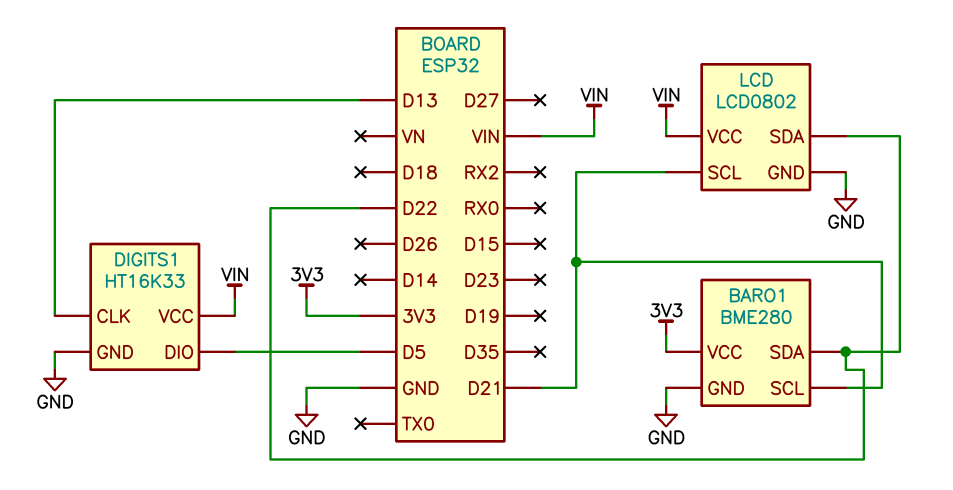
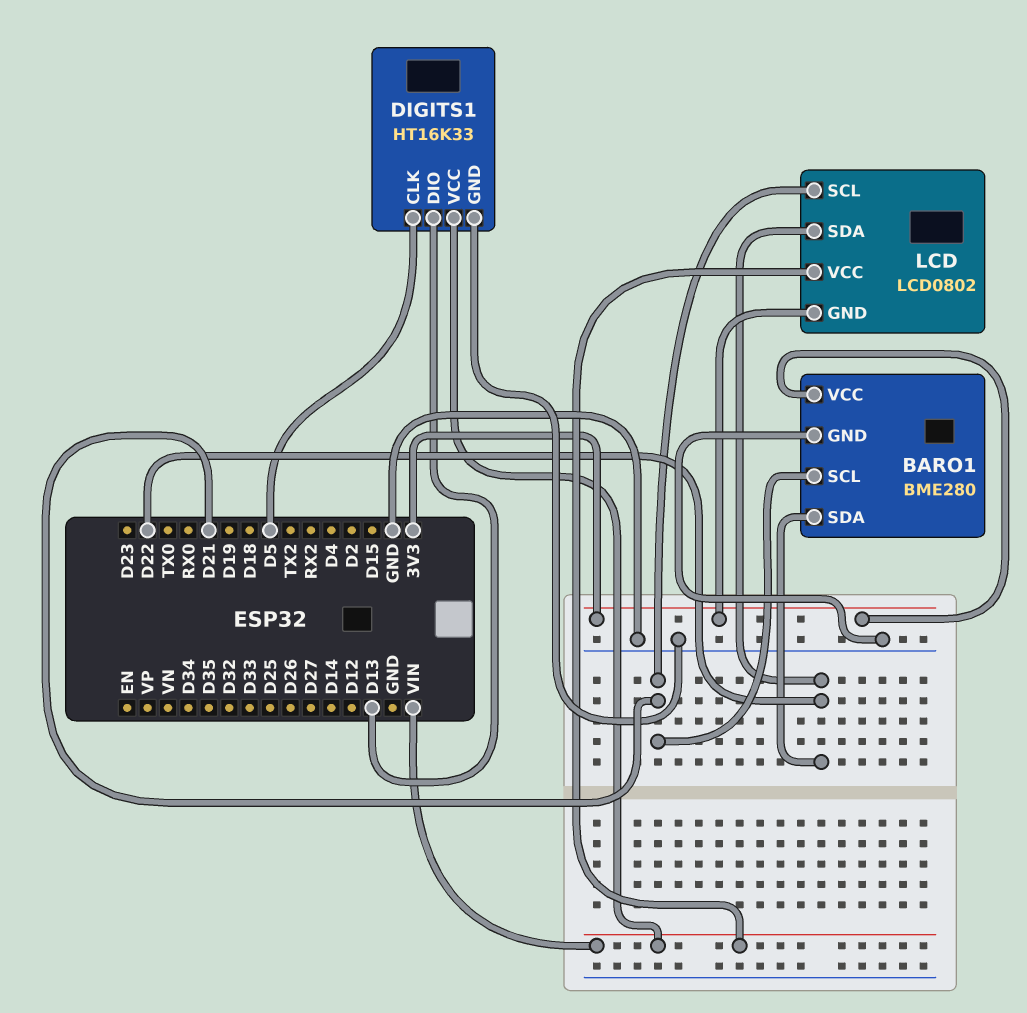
DIGITS1 pin CLK: D13 -> D5
DIGITS1 pin DIO: D5 -> D13
LCD pin GND: GND -> 3V3

